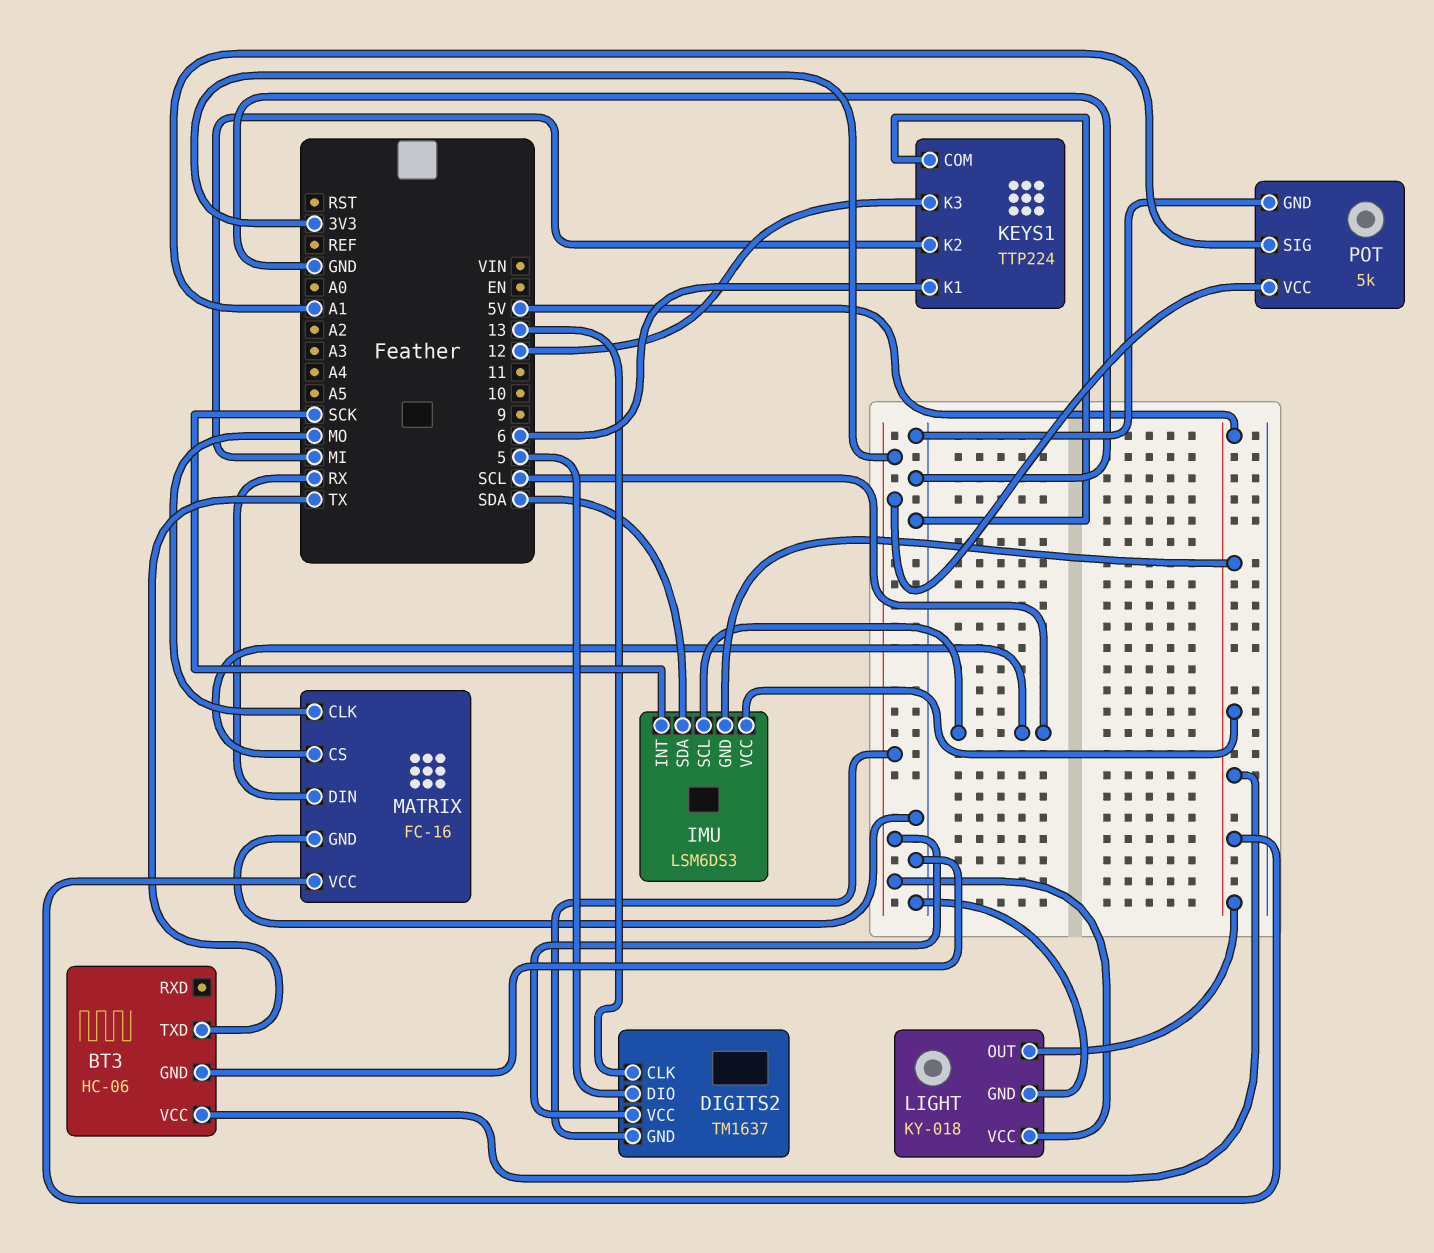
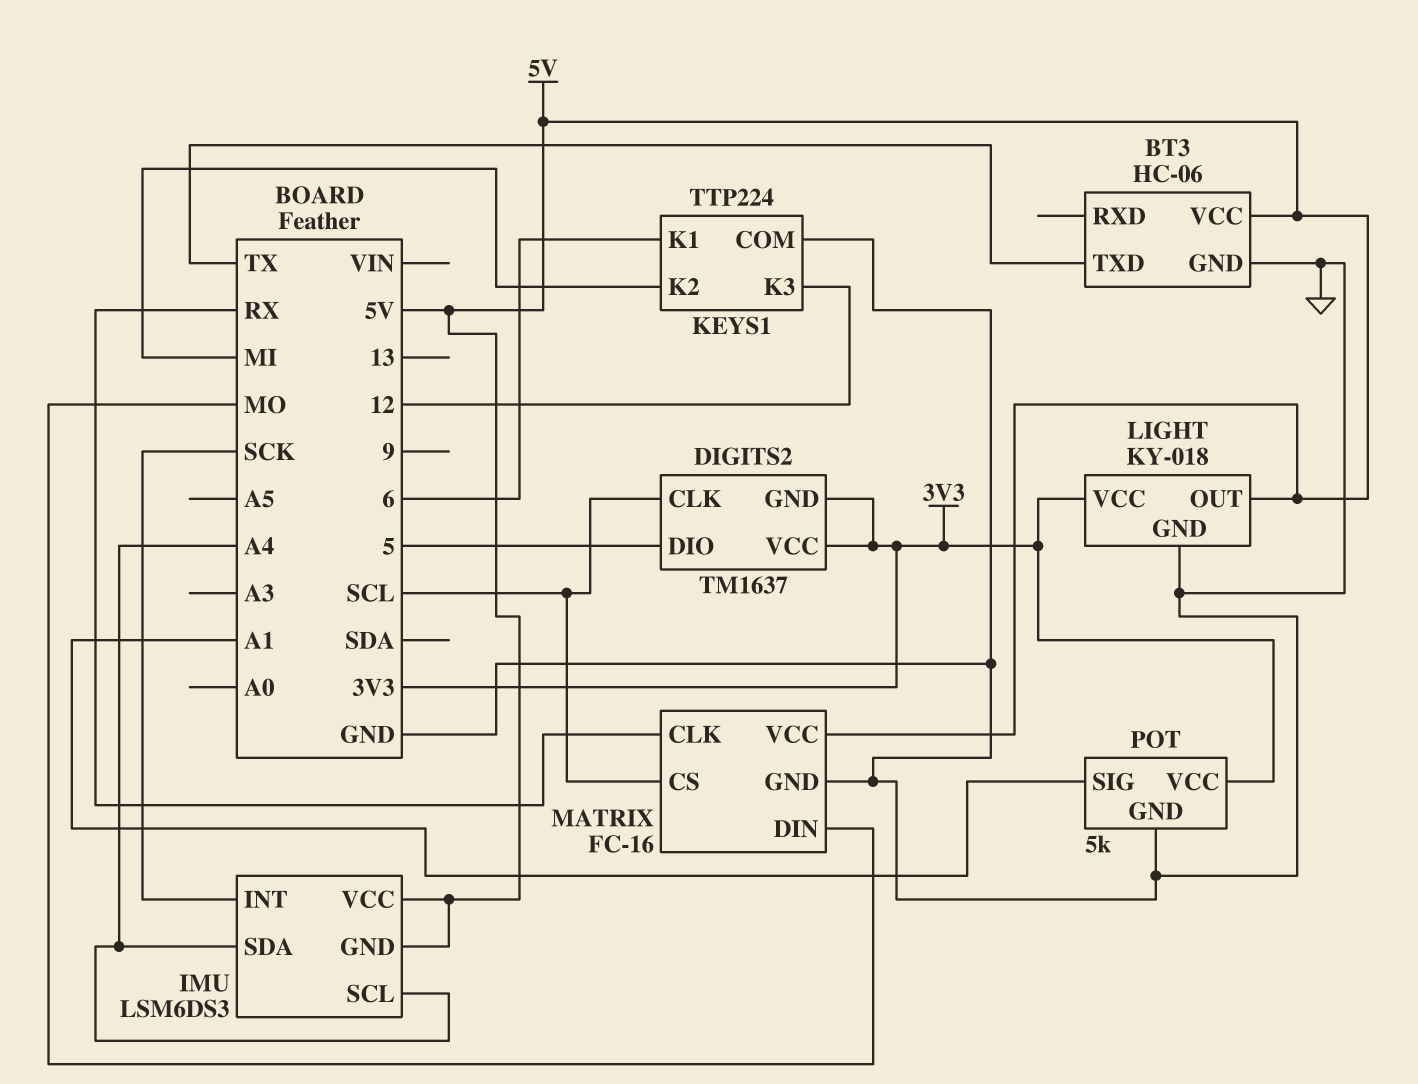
DIGITS2 pin CLK: 13 -> SCL
IMU pin SCL: SCL -> A4
IMU pin SDA: SDA -> A4
MATRIX pin CLK: MO -> RX
MATRIX pin DIN: RX -> MO

